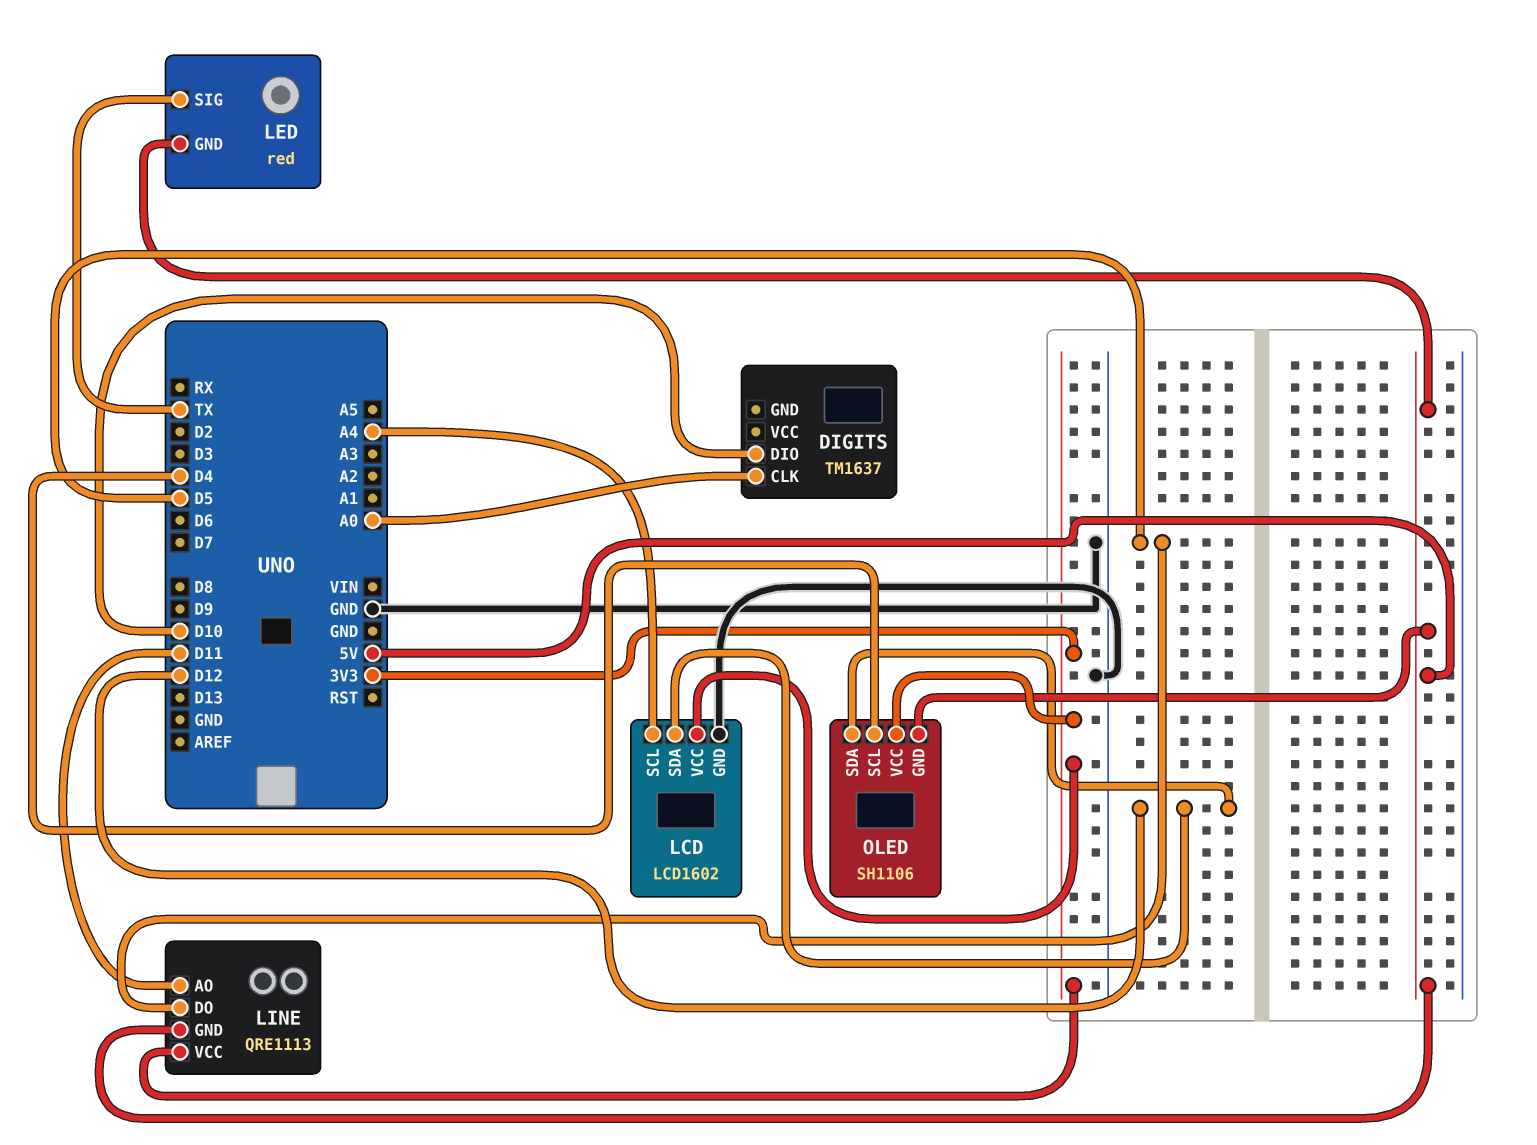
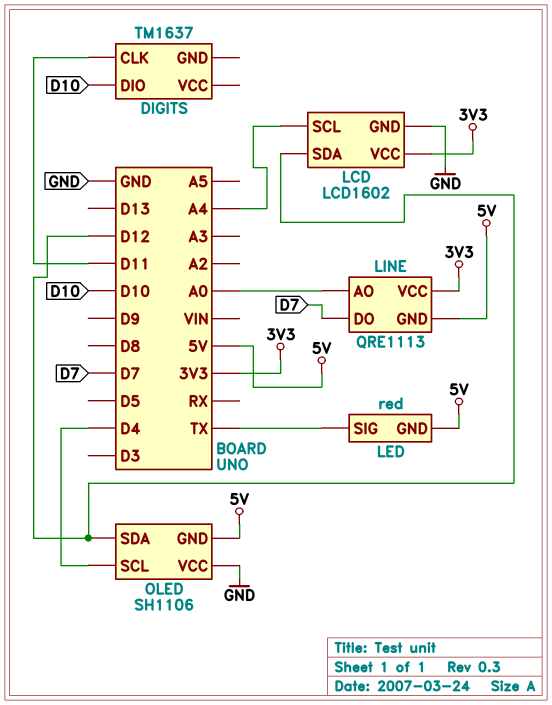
DIGITS pin CLK: A0 -> D11
LINE pin AO: D11 -> A0
LINE pin DO: D5 -> D7
OLED pin VCC: 3V3 -> GND

